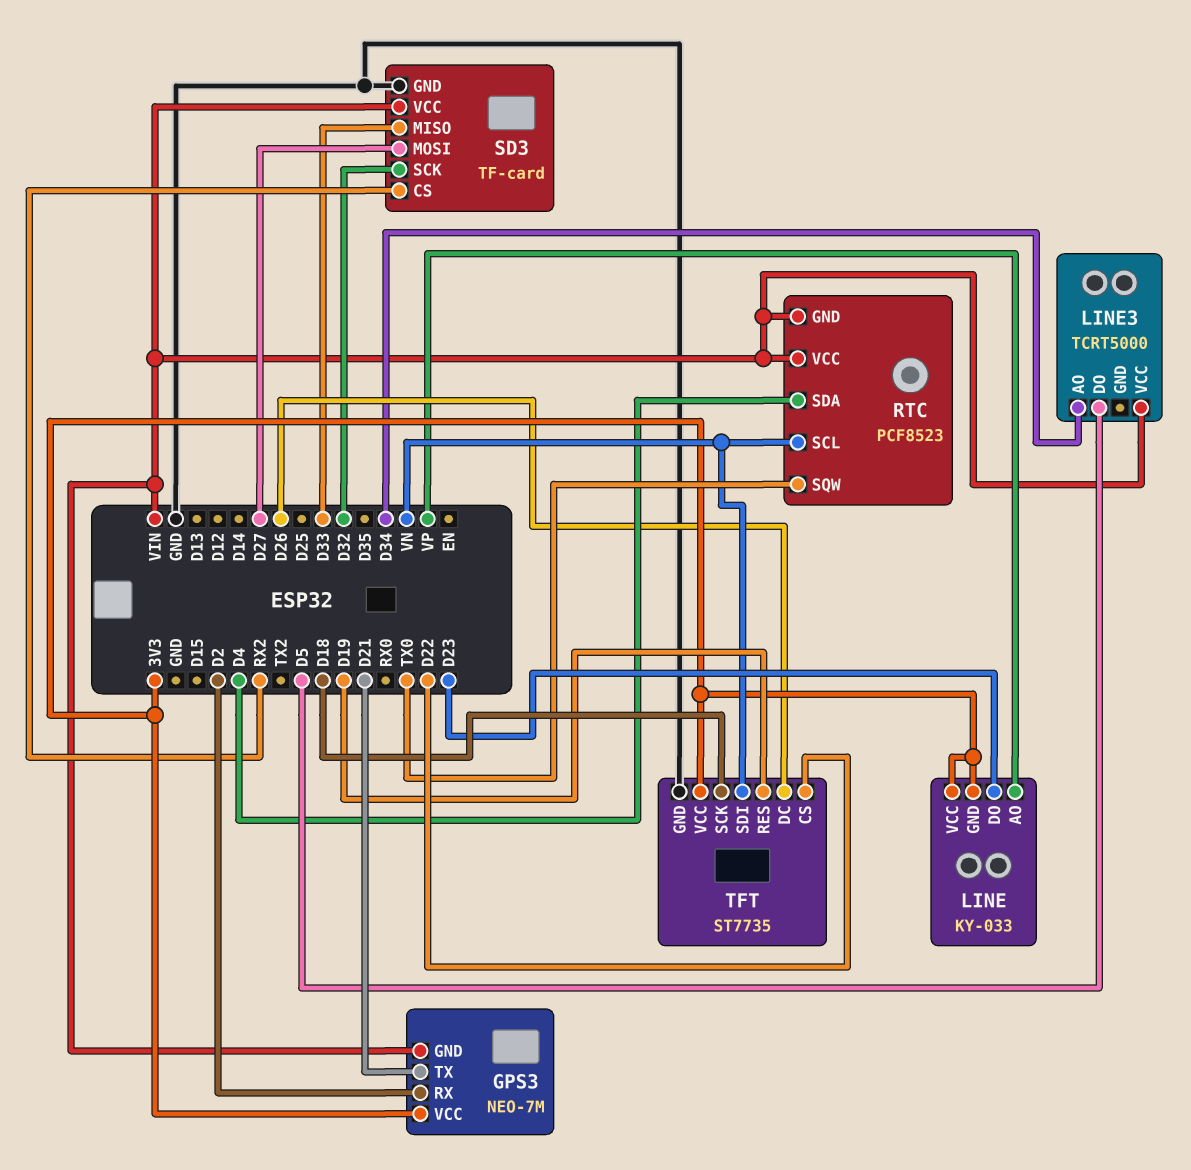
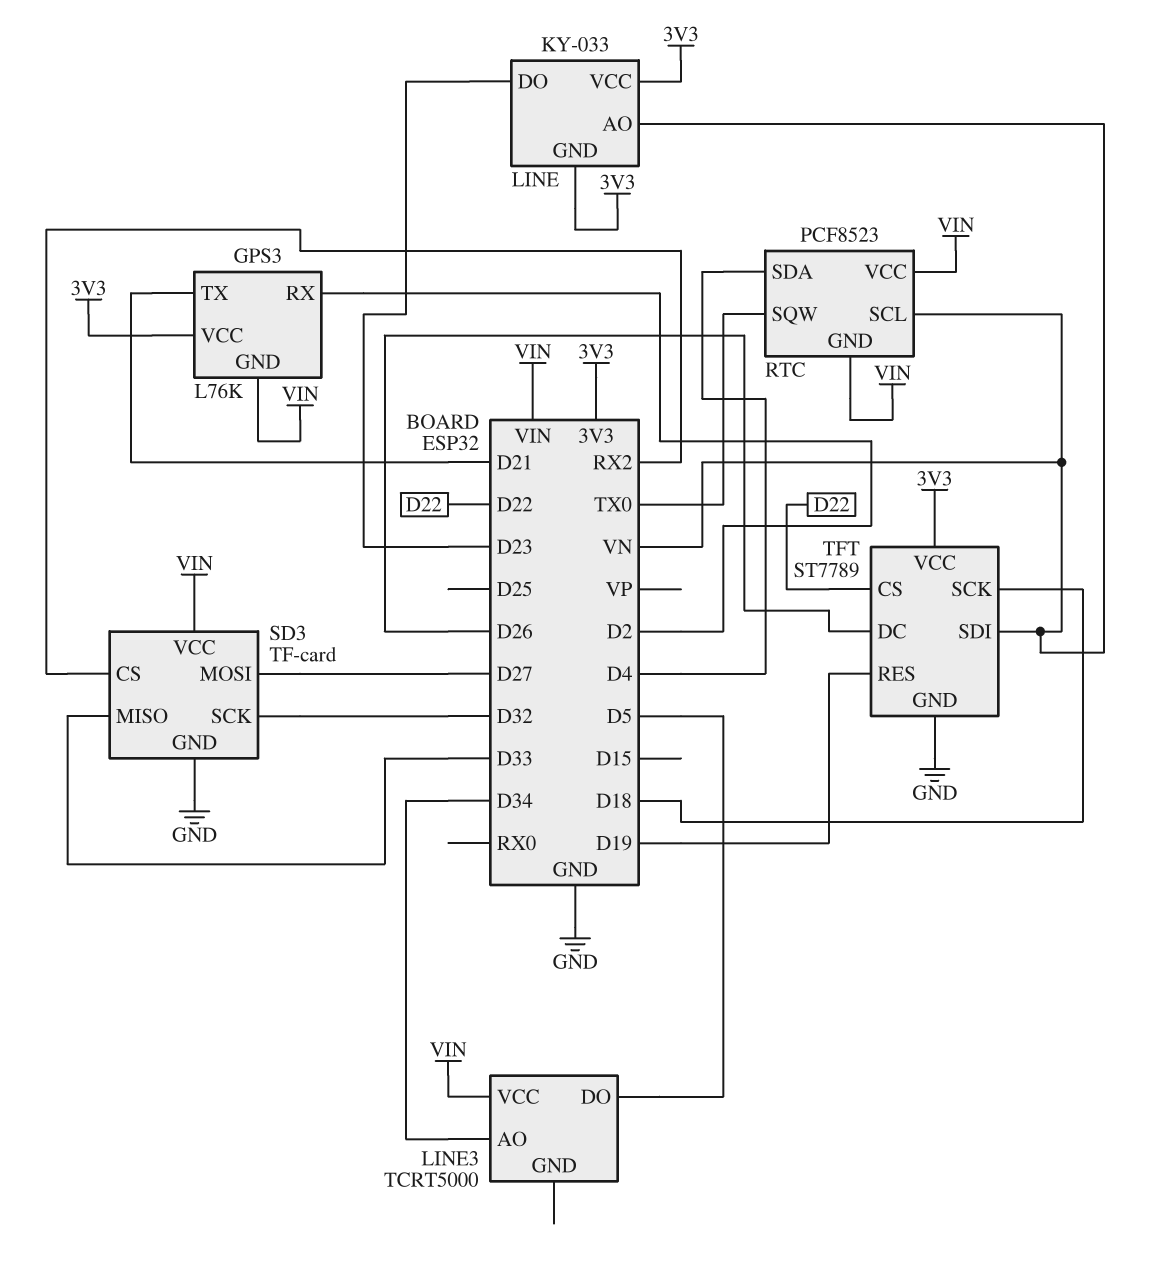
GPS3: NEO-7M -> L76K
LINE pin AO: VP -> VN
TFT: ST7735 -> ST7789

